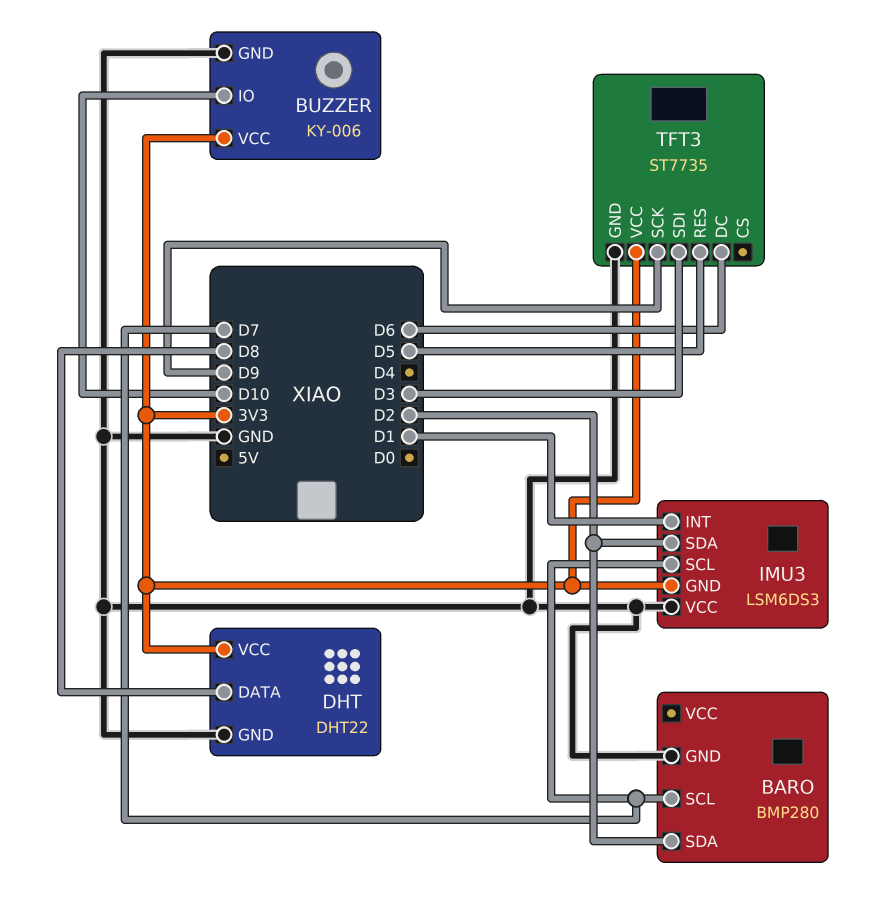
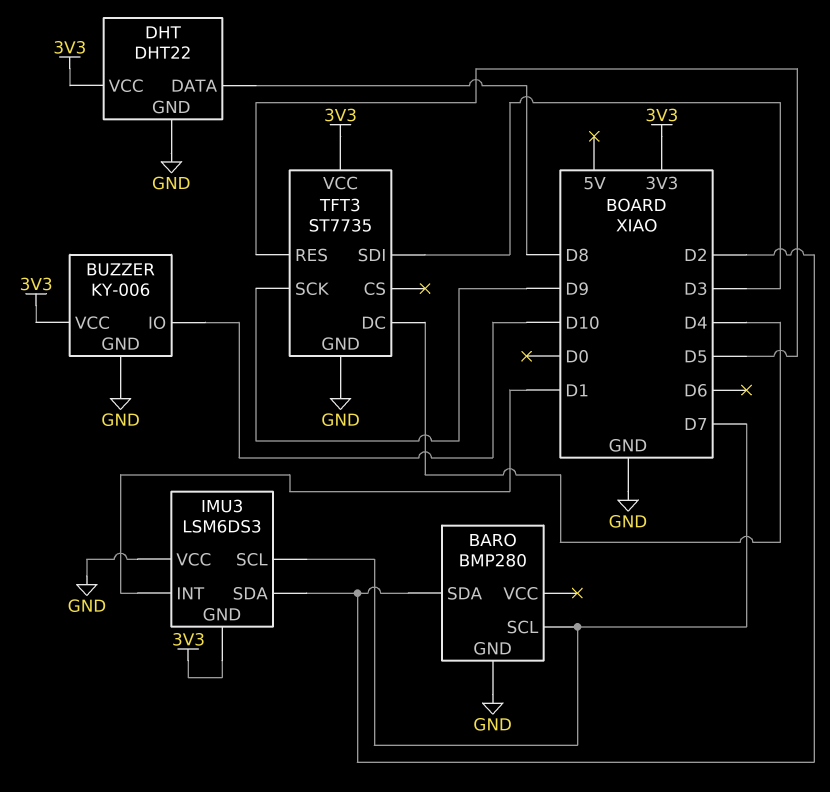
TFT3 pin DC: D6 -> D4

